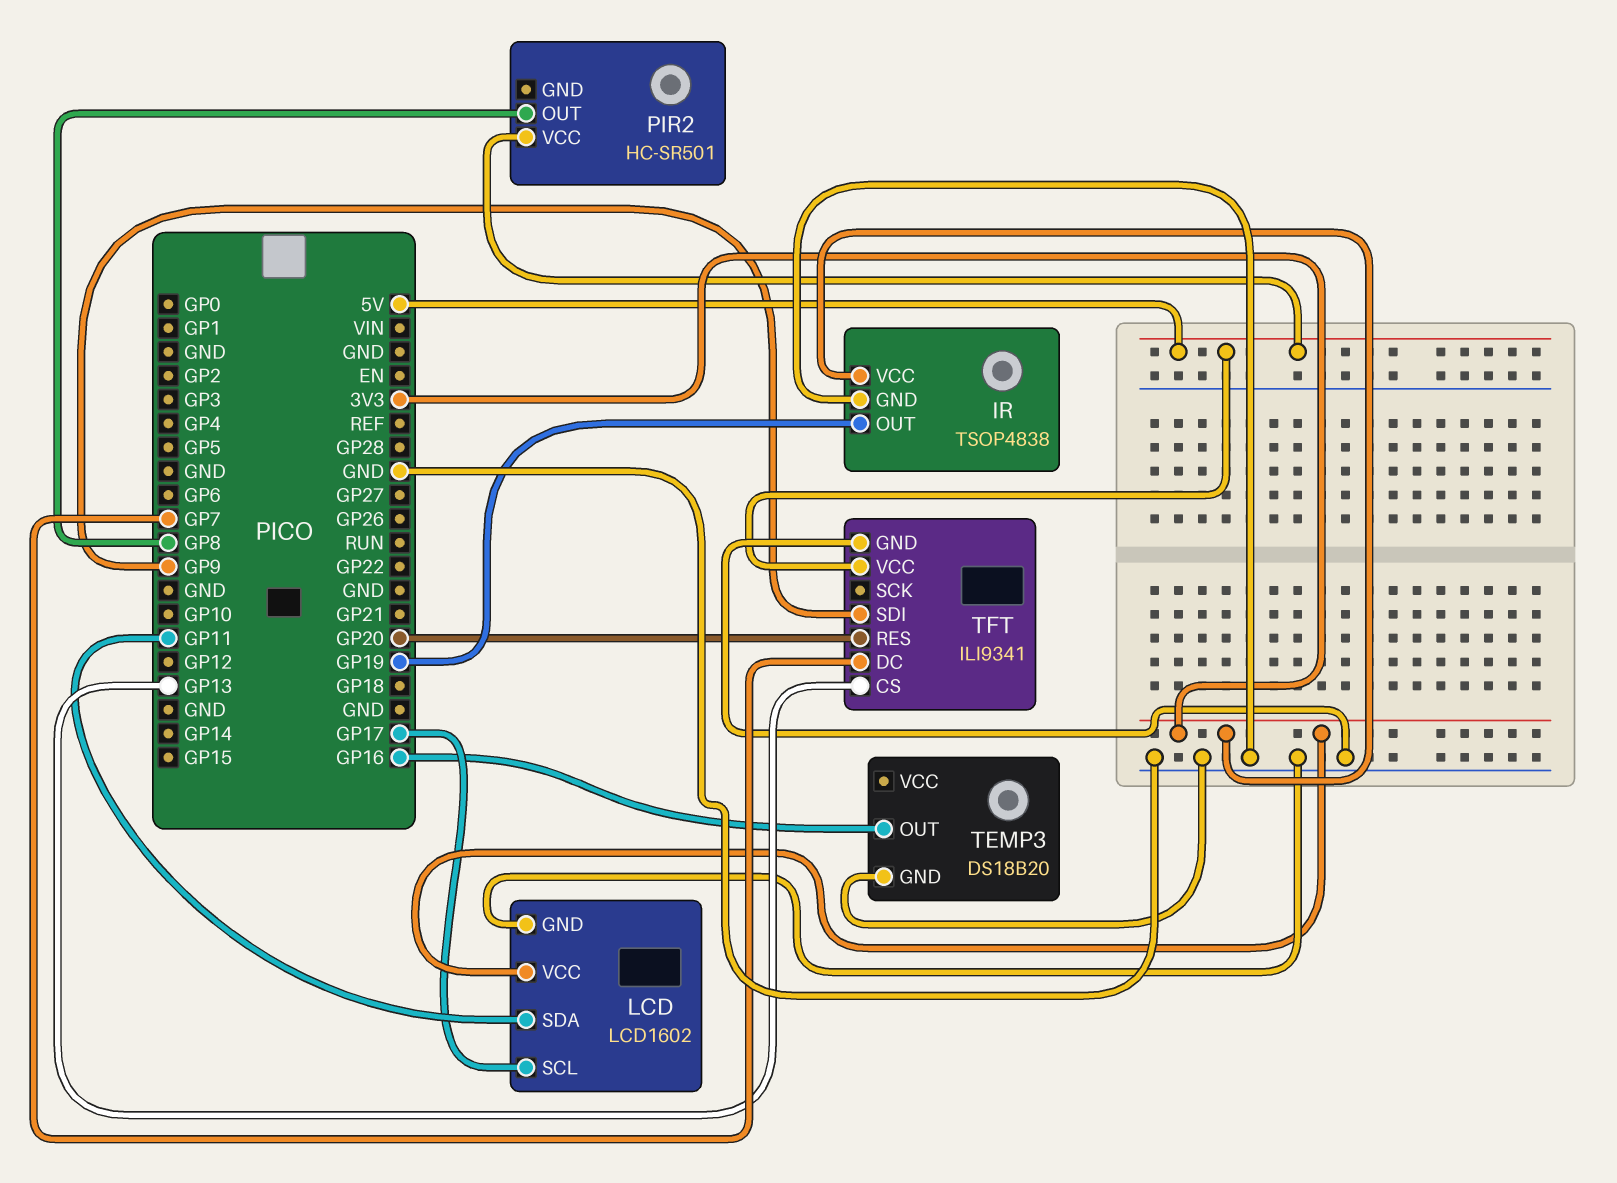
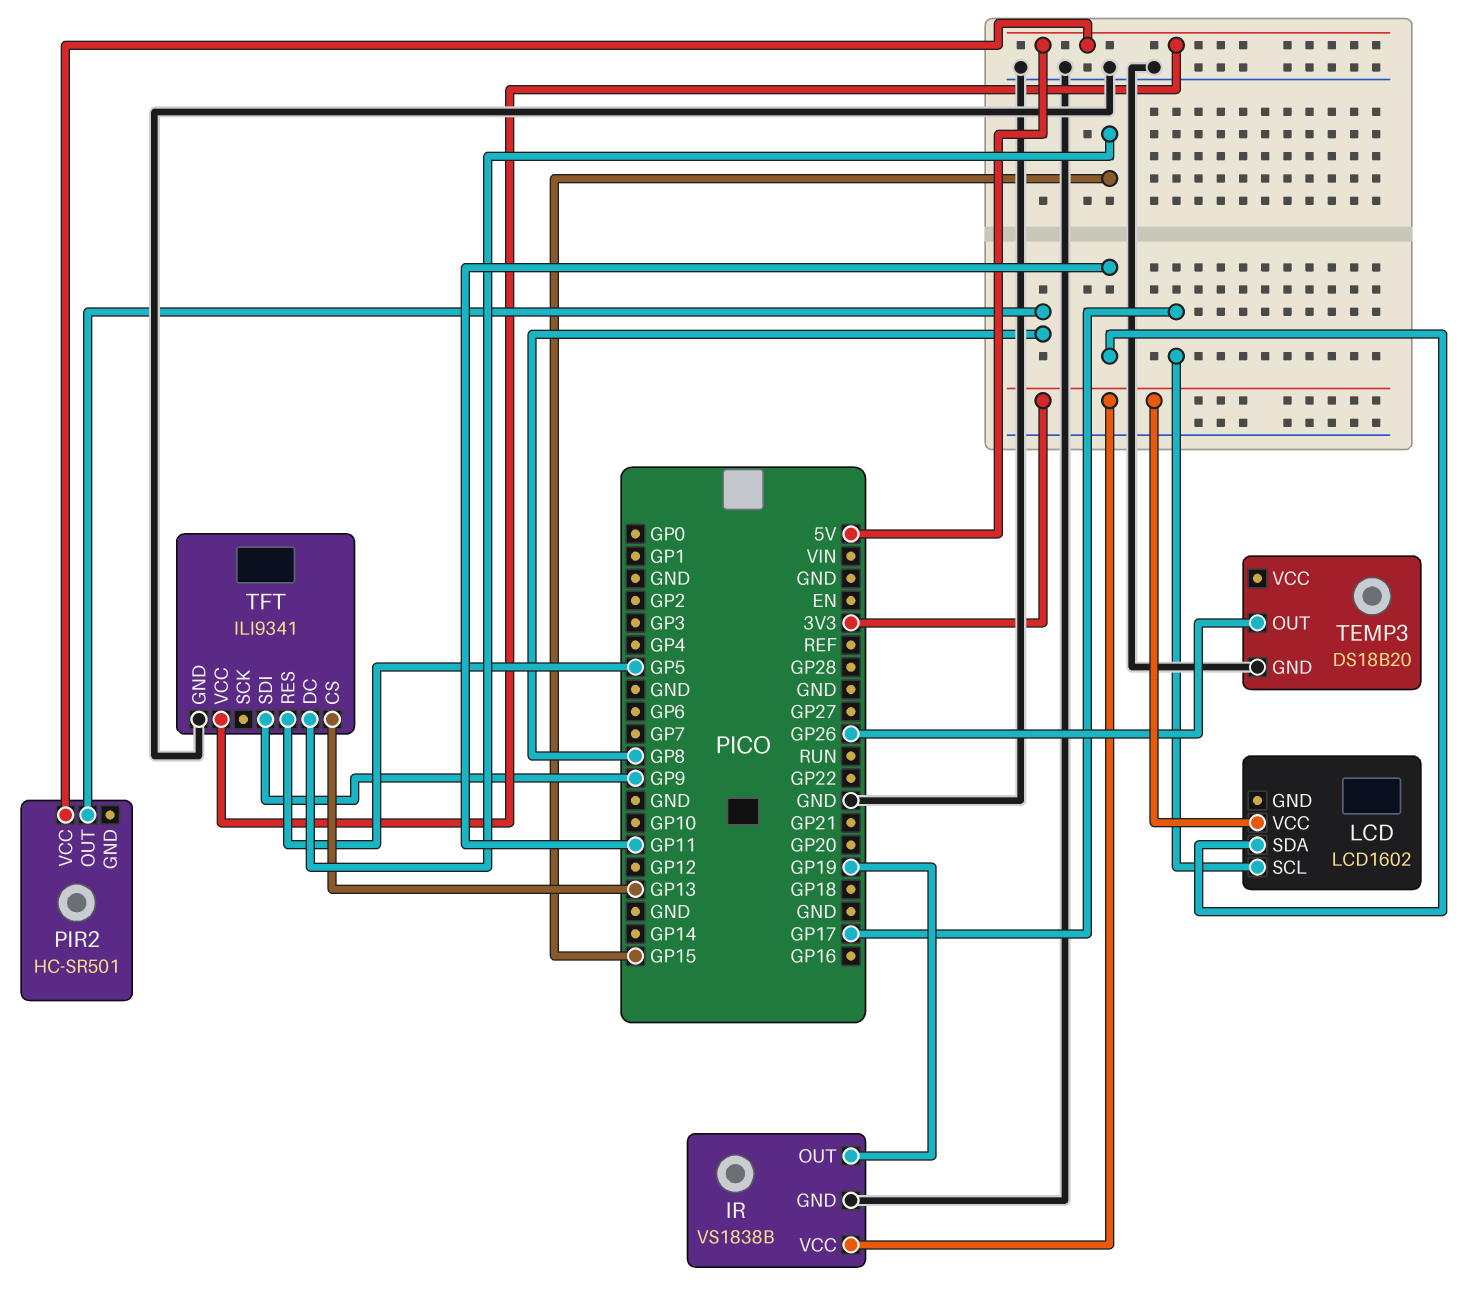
IR: TSOP4838 -> VS1838B
LCD pin GND: GND -> none
TEMP3 pin OUT: GP16 -> GP26
TFT pin DC: GP7 -> GP15
TFT pin RES: GP20 -> GP5

